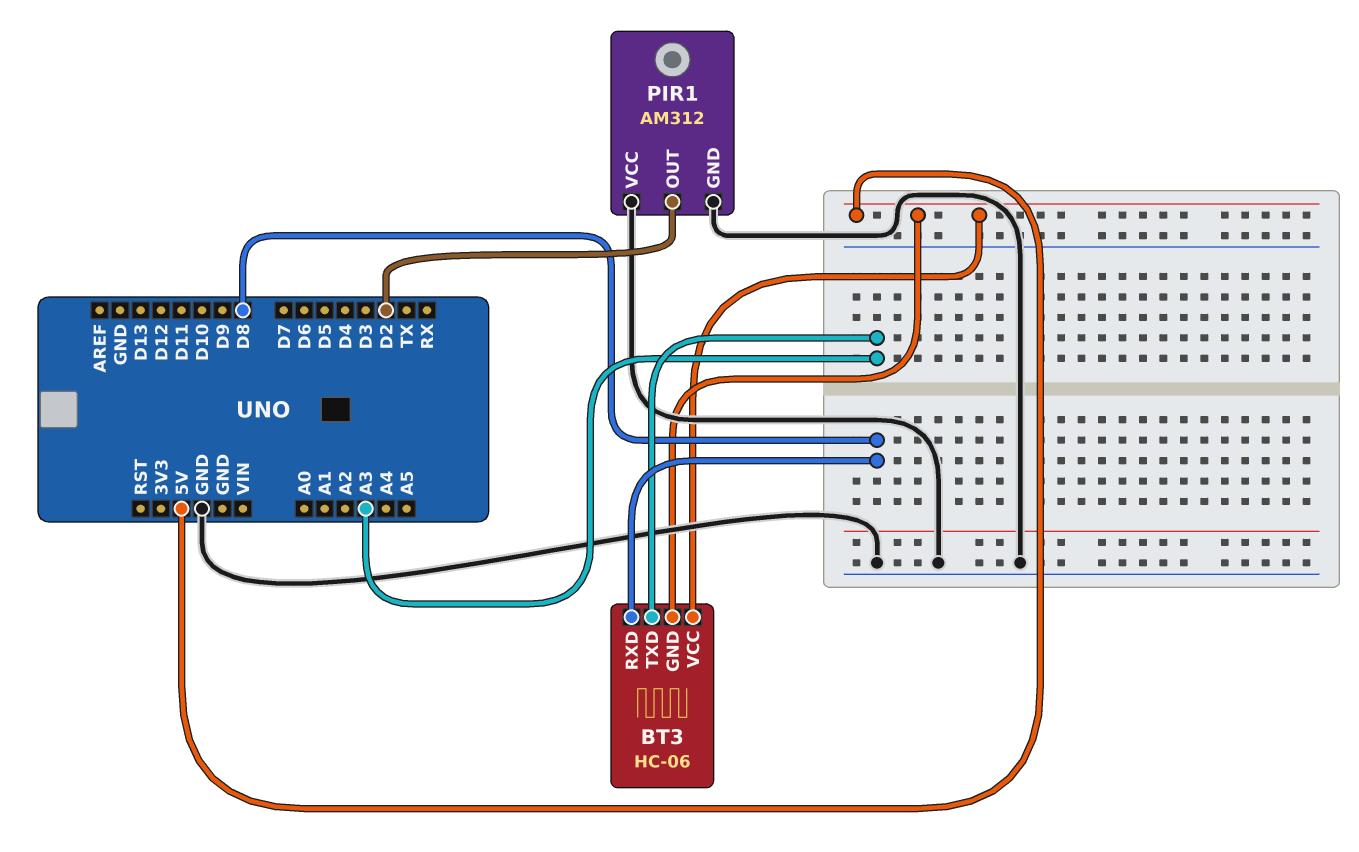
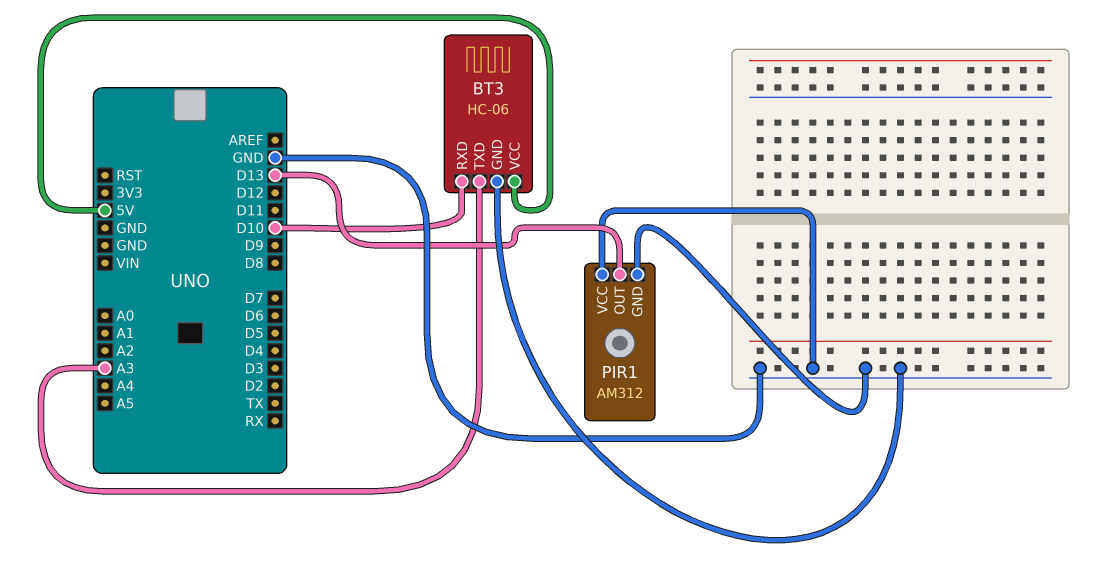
BT3 pin GND: 5V -> GND
BT3 pin RXD: D8 -> D10
PIR1 pin OUT: D2 -> D13

